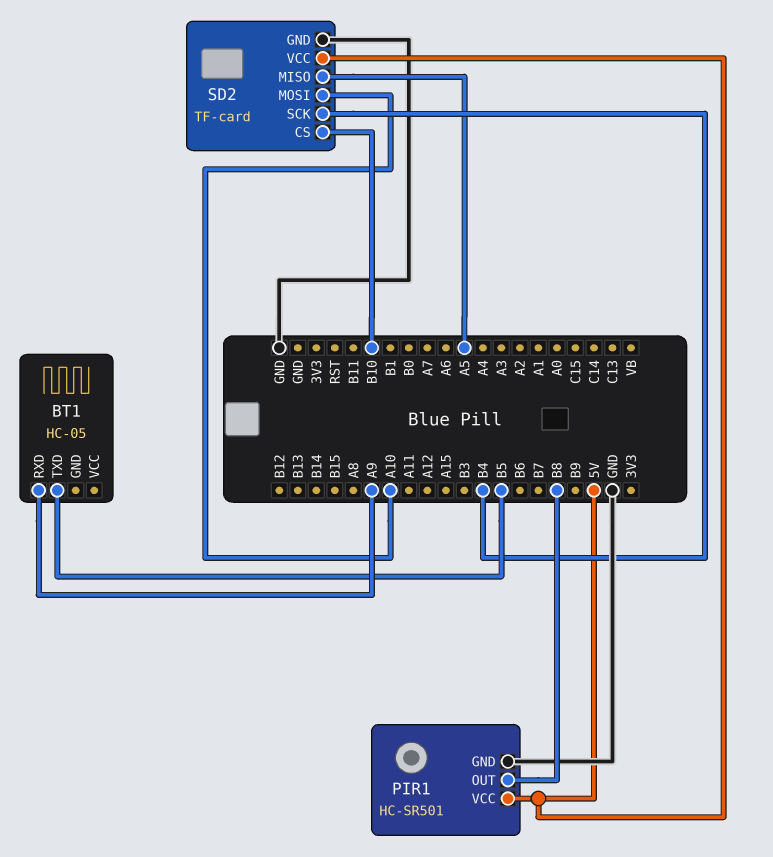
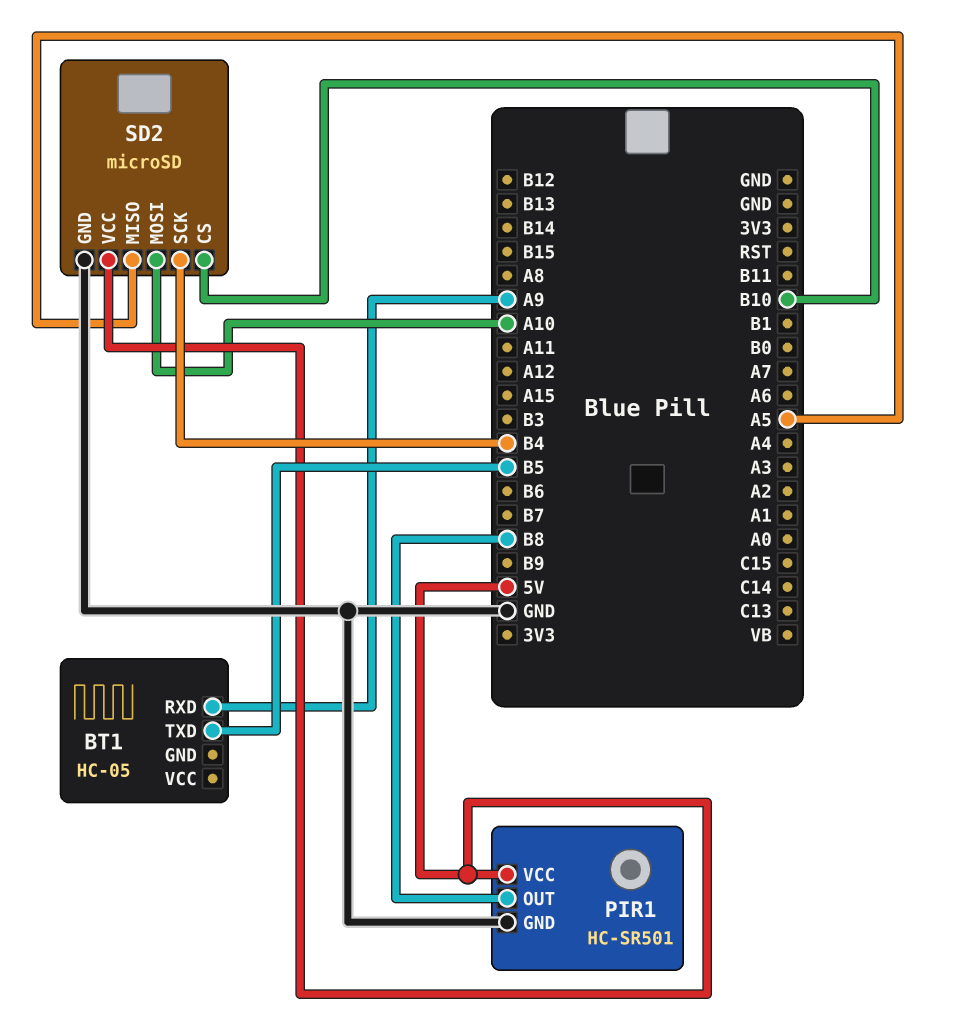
SD2: TF-card -> microSD

